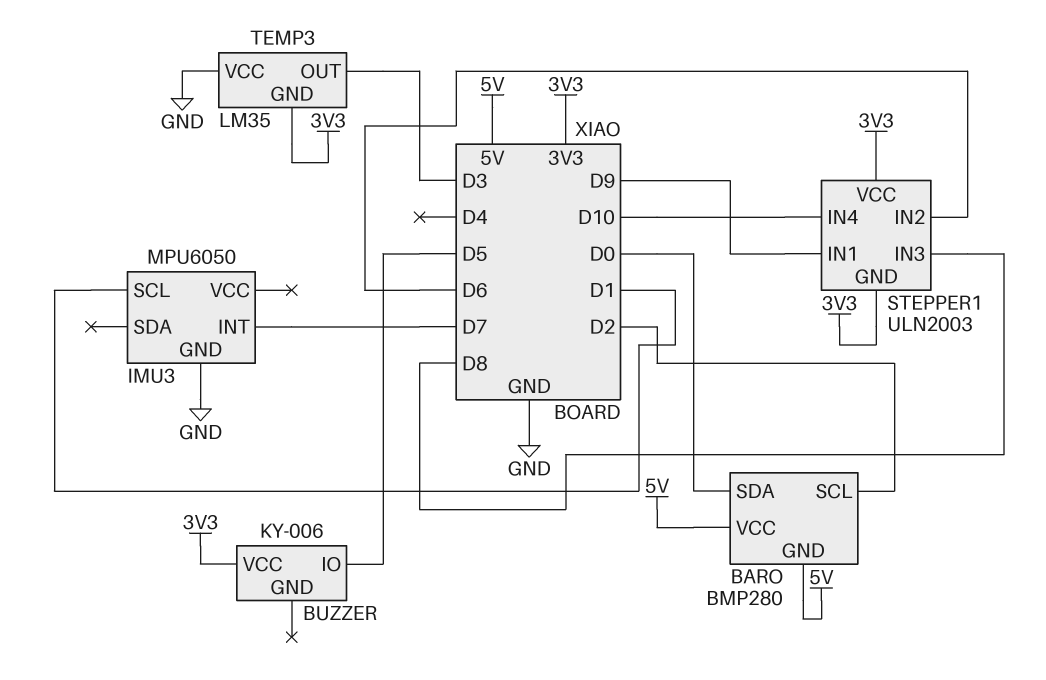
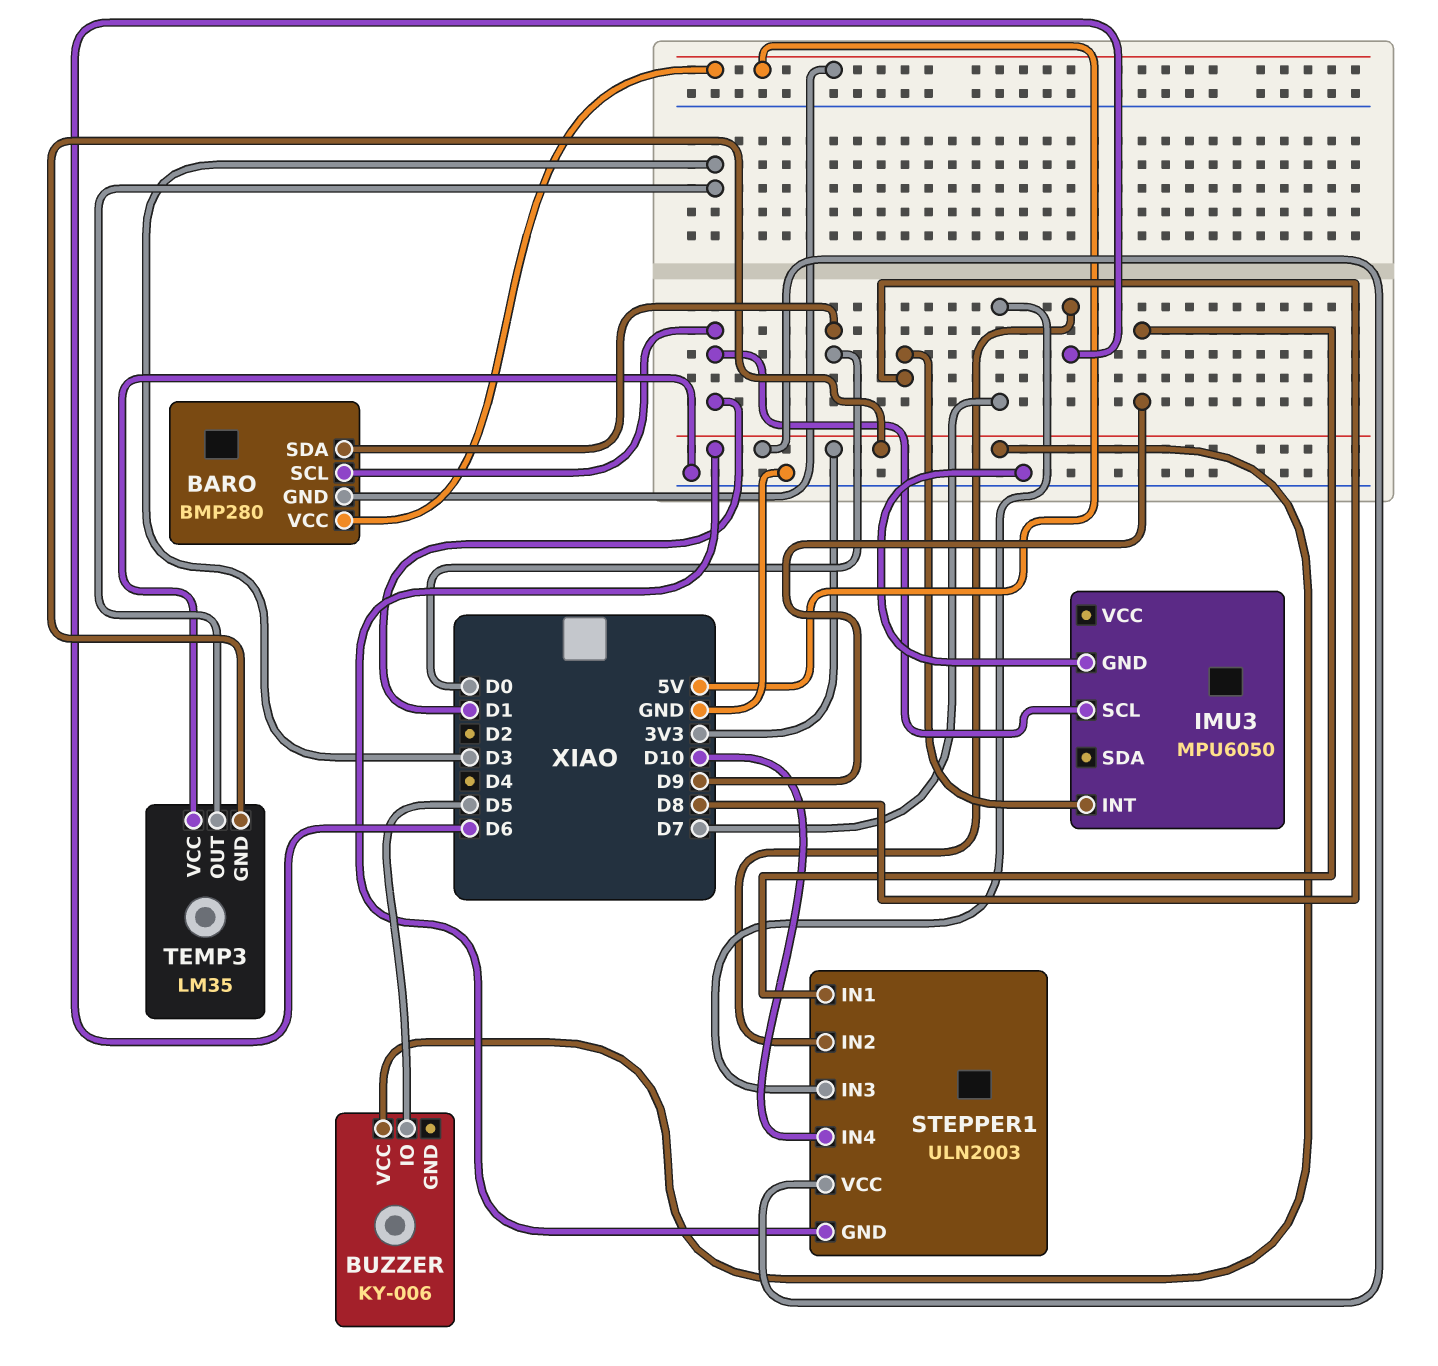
BARO pin SCL: D2 -> D1
IMU3 pin INT: D7 -> D8
STEPPER1 pin IN3: D8 -> D7

